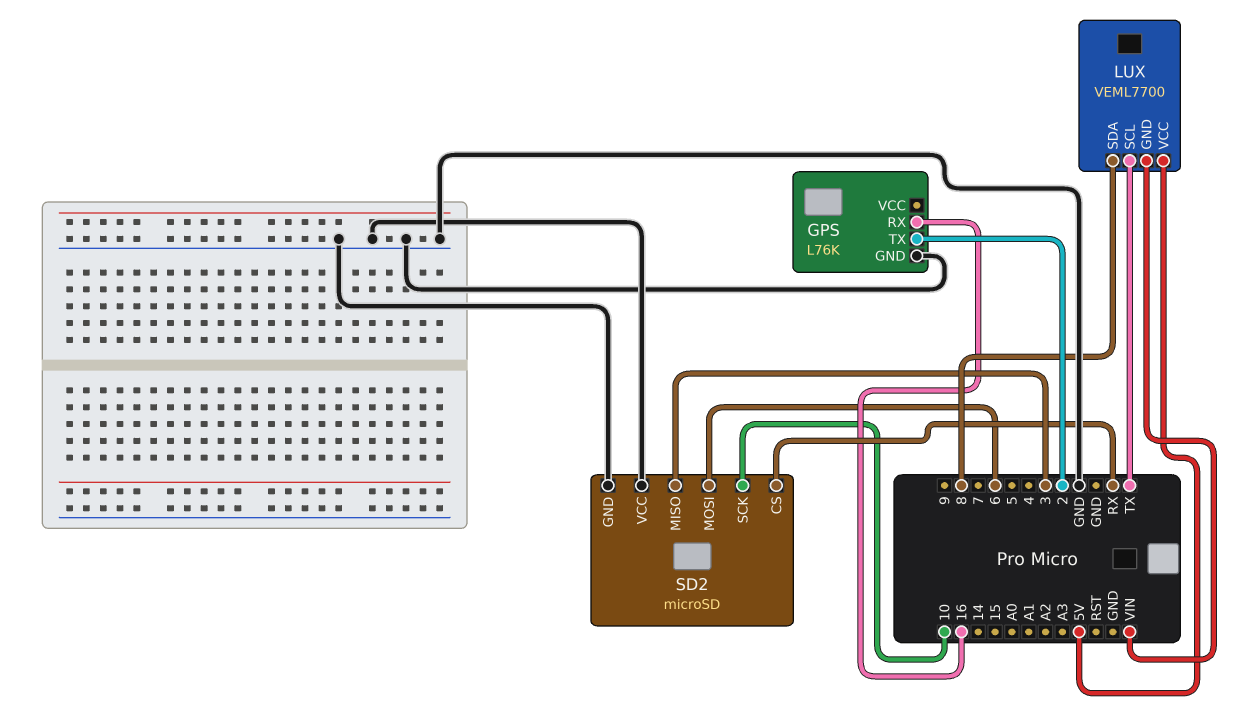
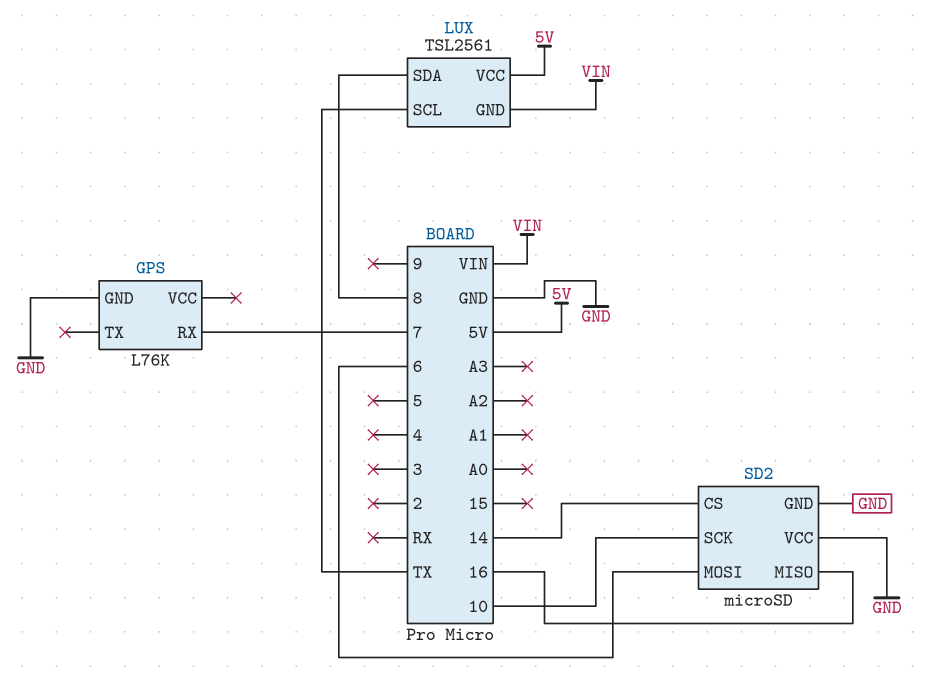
GPS pin RX: 16 -> 7
GPS pin TX: 2 -> none
LUX: VEML7700 -> TSL2561
SD2 pin CS: RX -> 14
SD2 pin MISO: 3 -> 16

